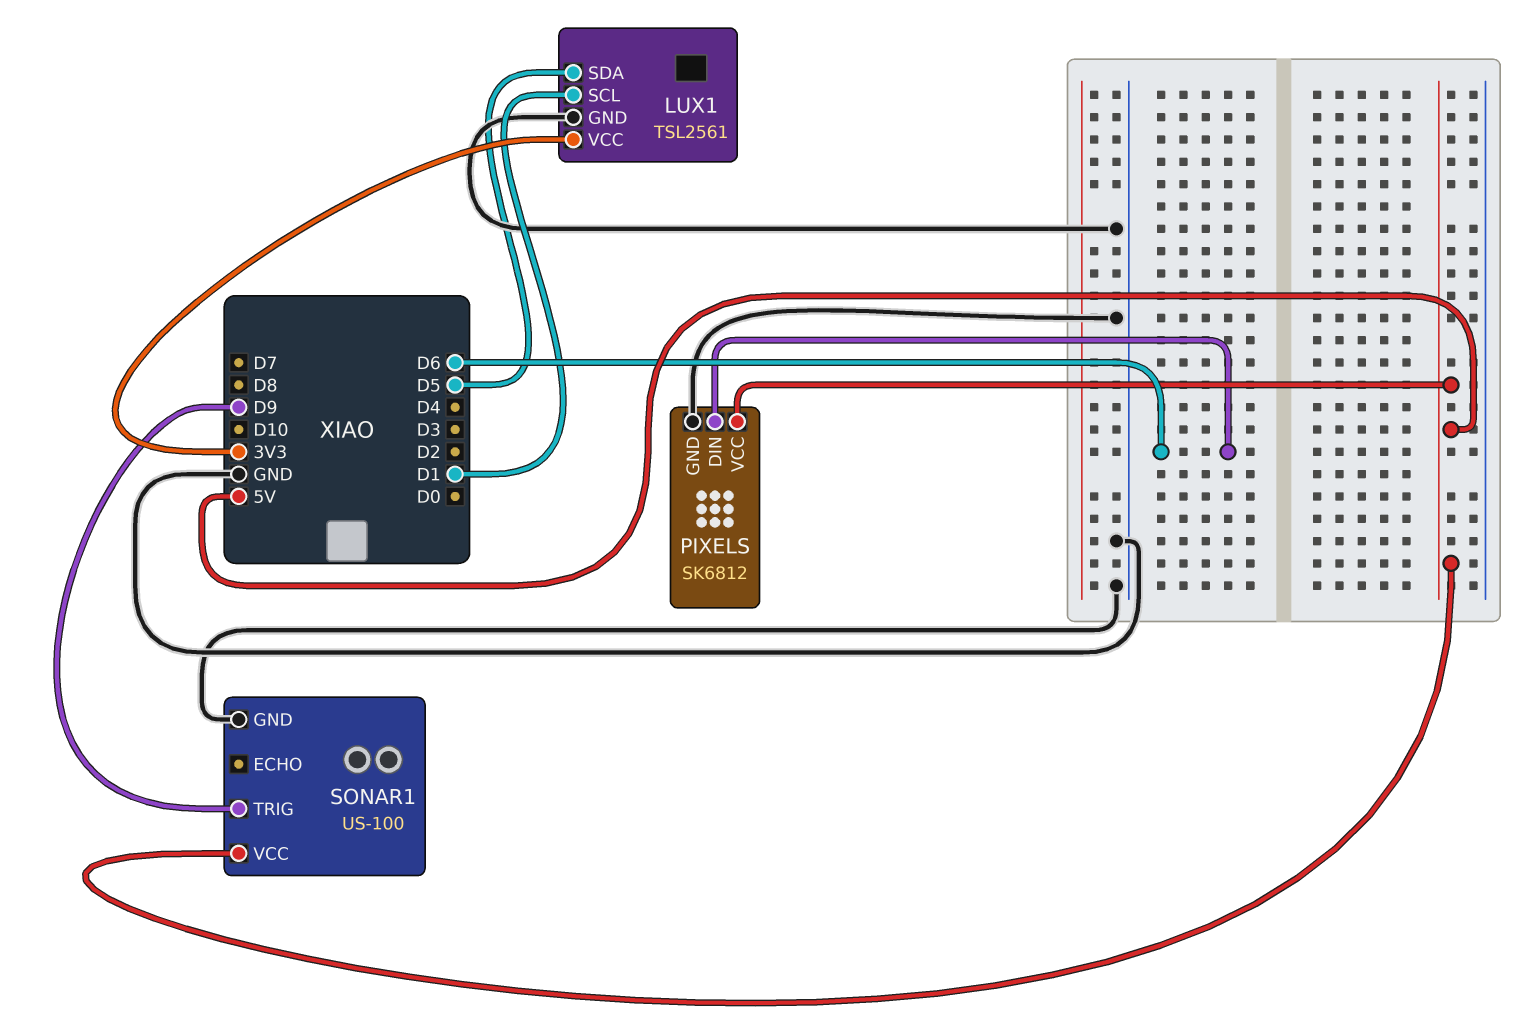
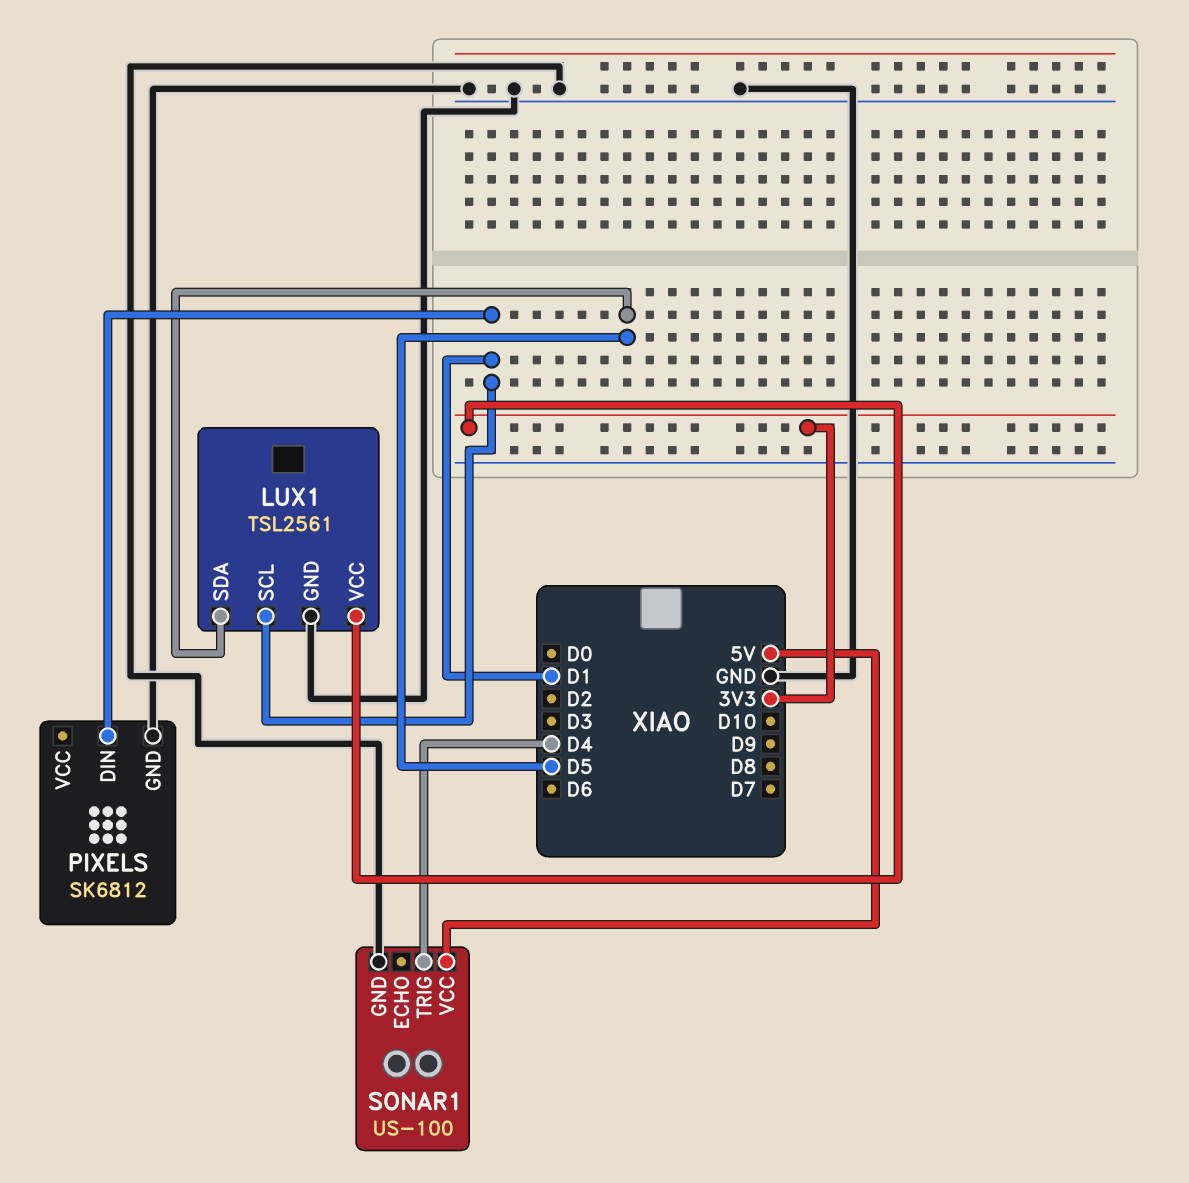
PIXELS pin DIN: D6 -> D1
PIXELS pin VCC: 5V -> none
SONAR1 pin TRIG: D9 -> D4

